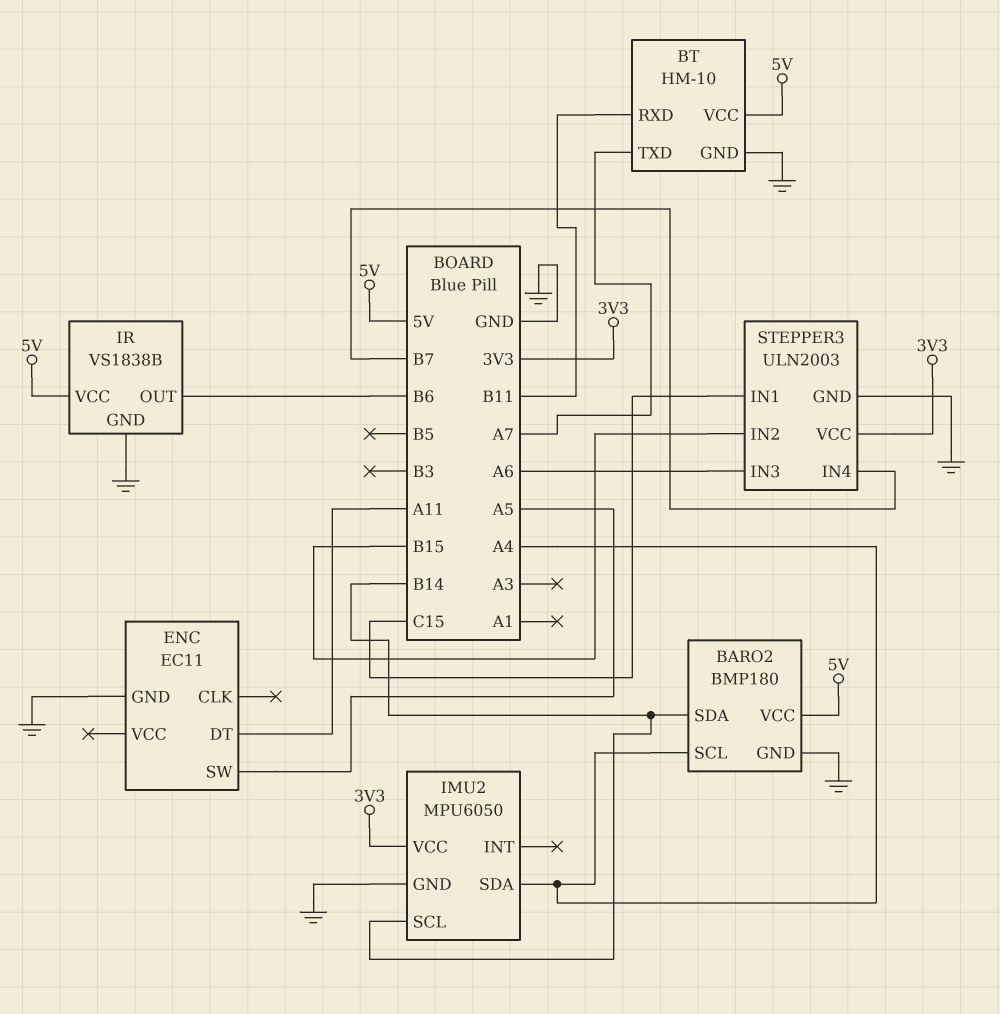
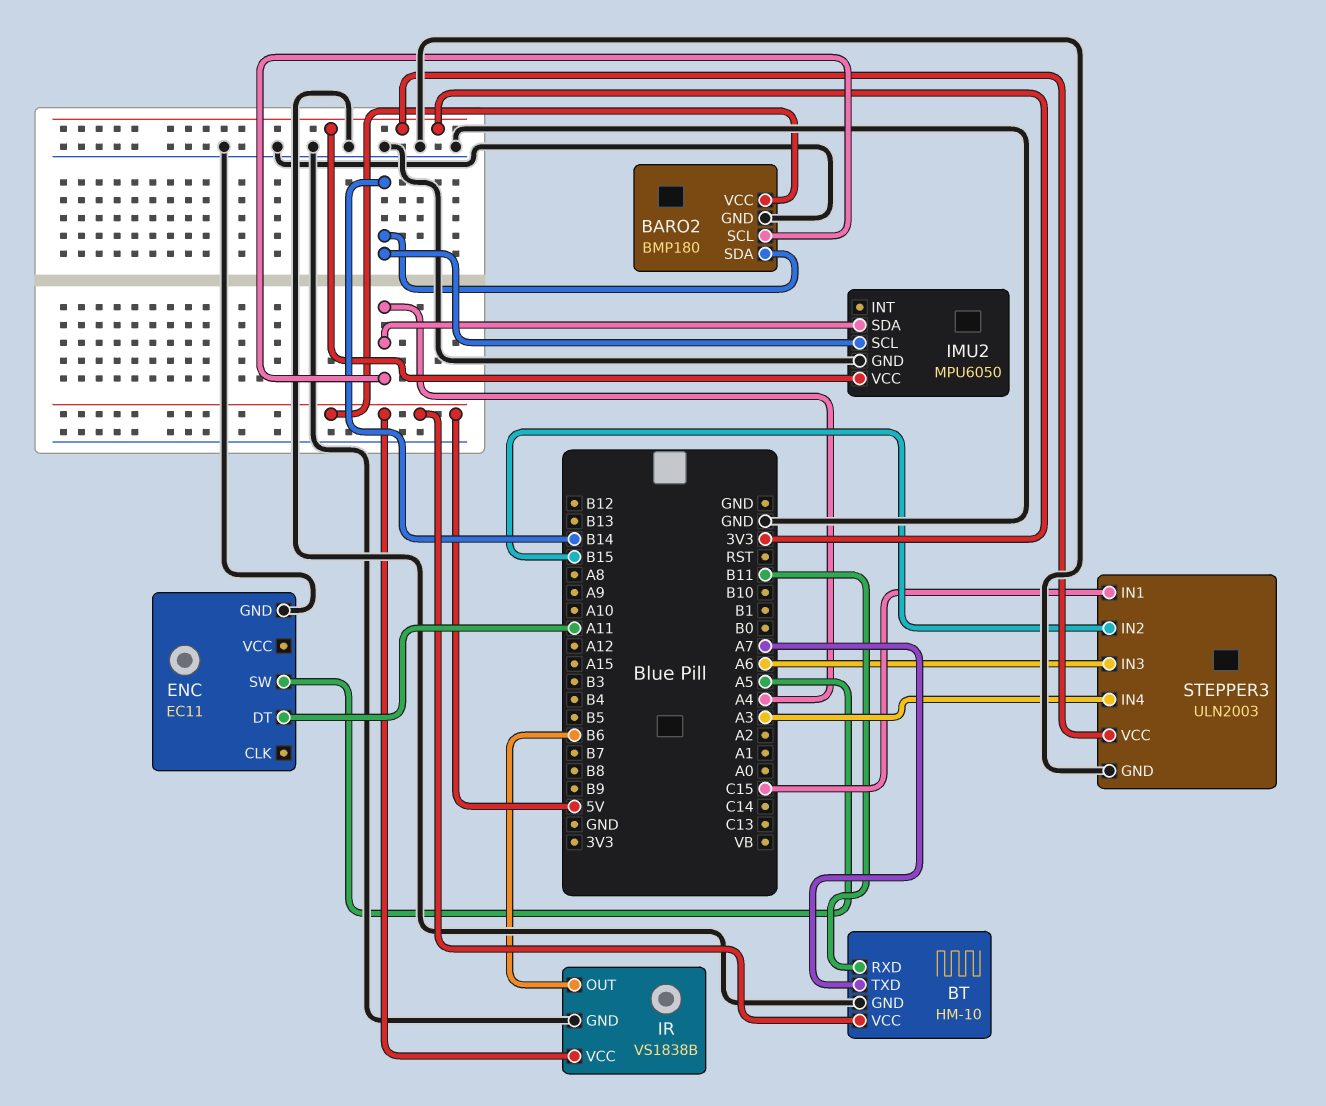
STEPPER3 pin IN4: B7 -> A3

